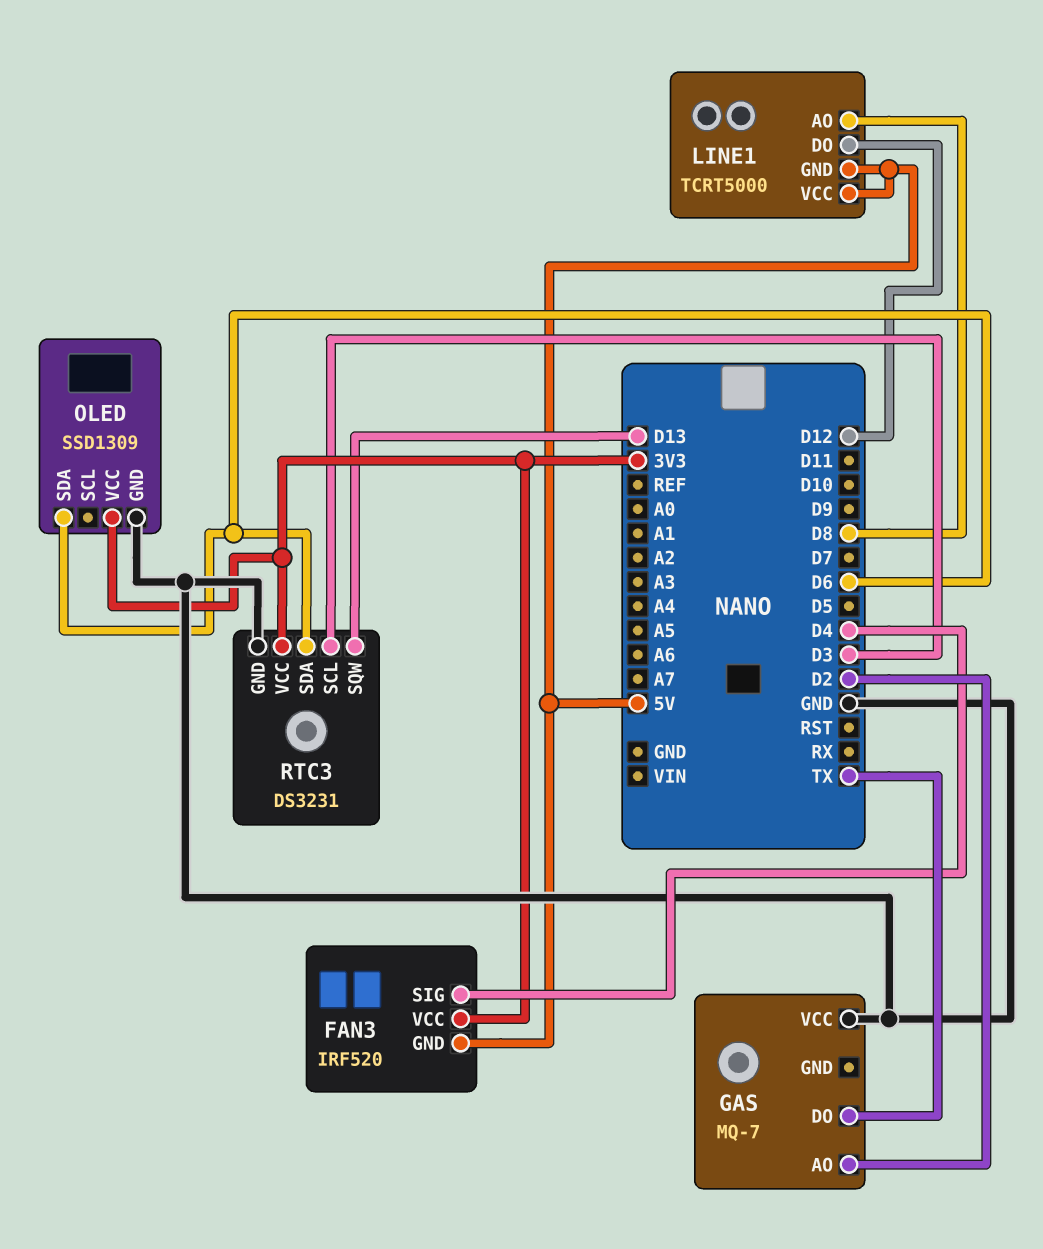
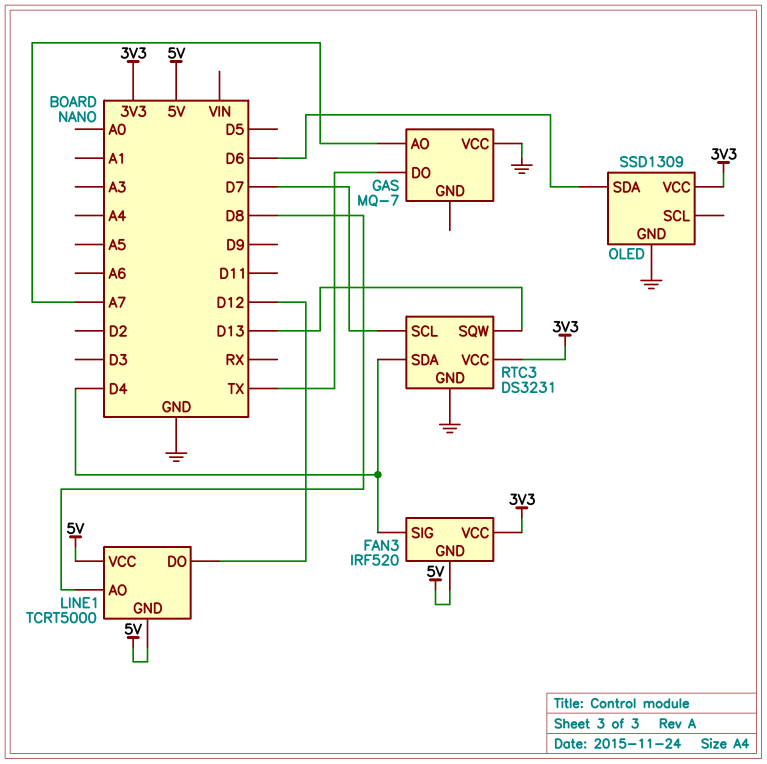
GAS pin AO: D2 -> A7
RTC3 pin SCL: D3 -> D7
RTC3 pin SDA: D6 -> D4

